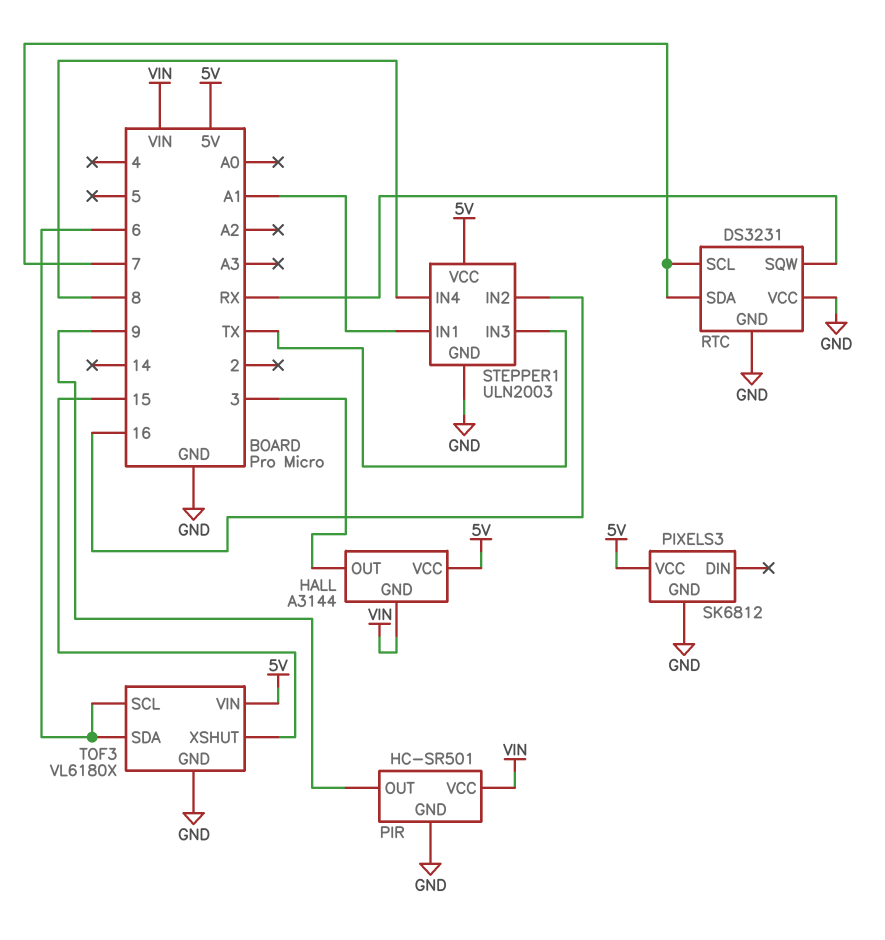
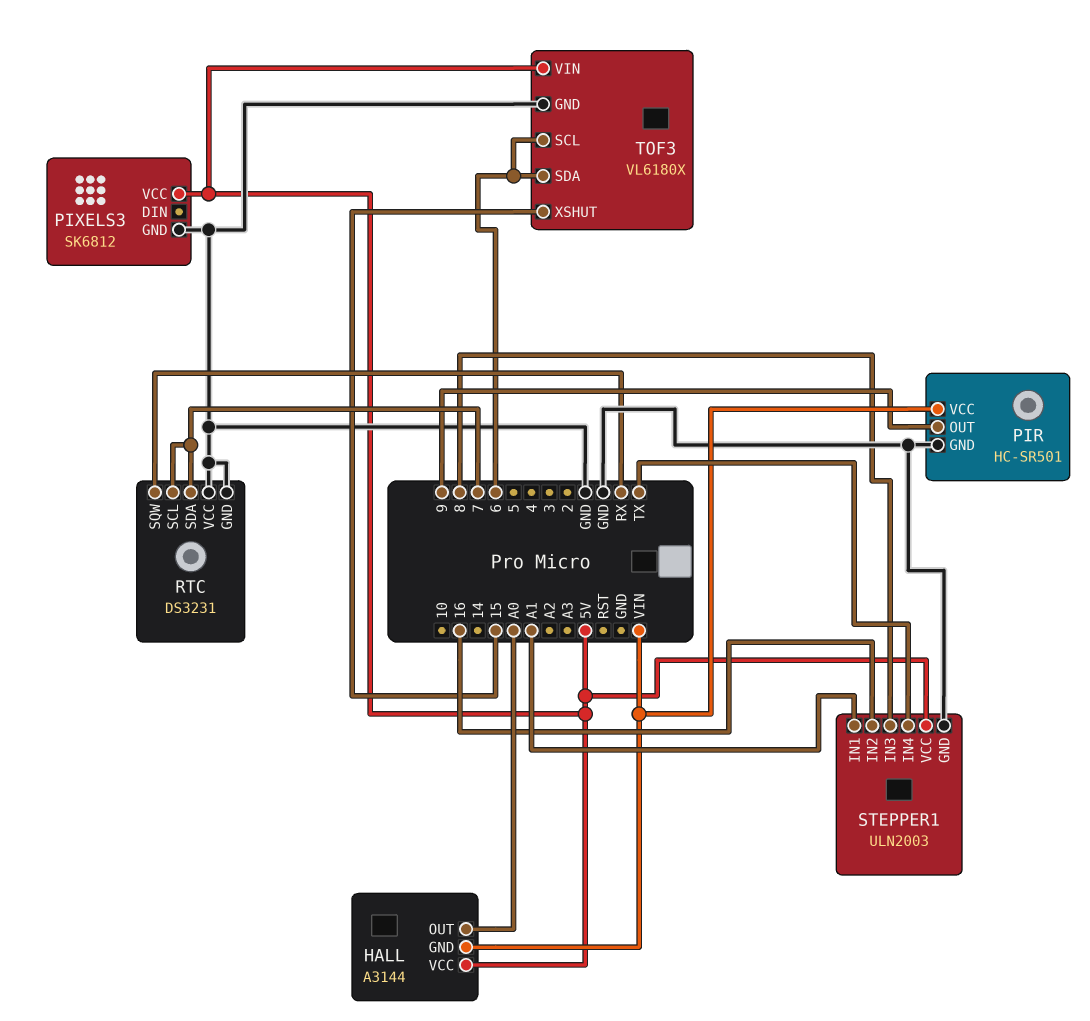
HALL pin OUT: 3 -> A0
STEPPER1 pin IN3: TX -> 8
STEPPER1 pin IN4: 8 -> TX

